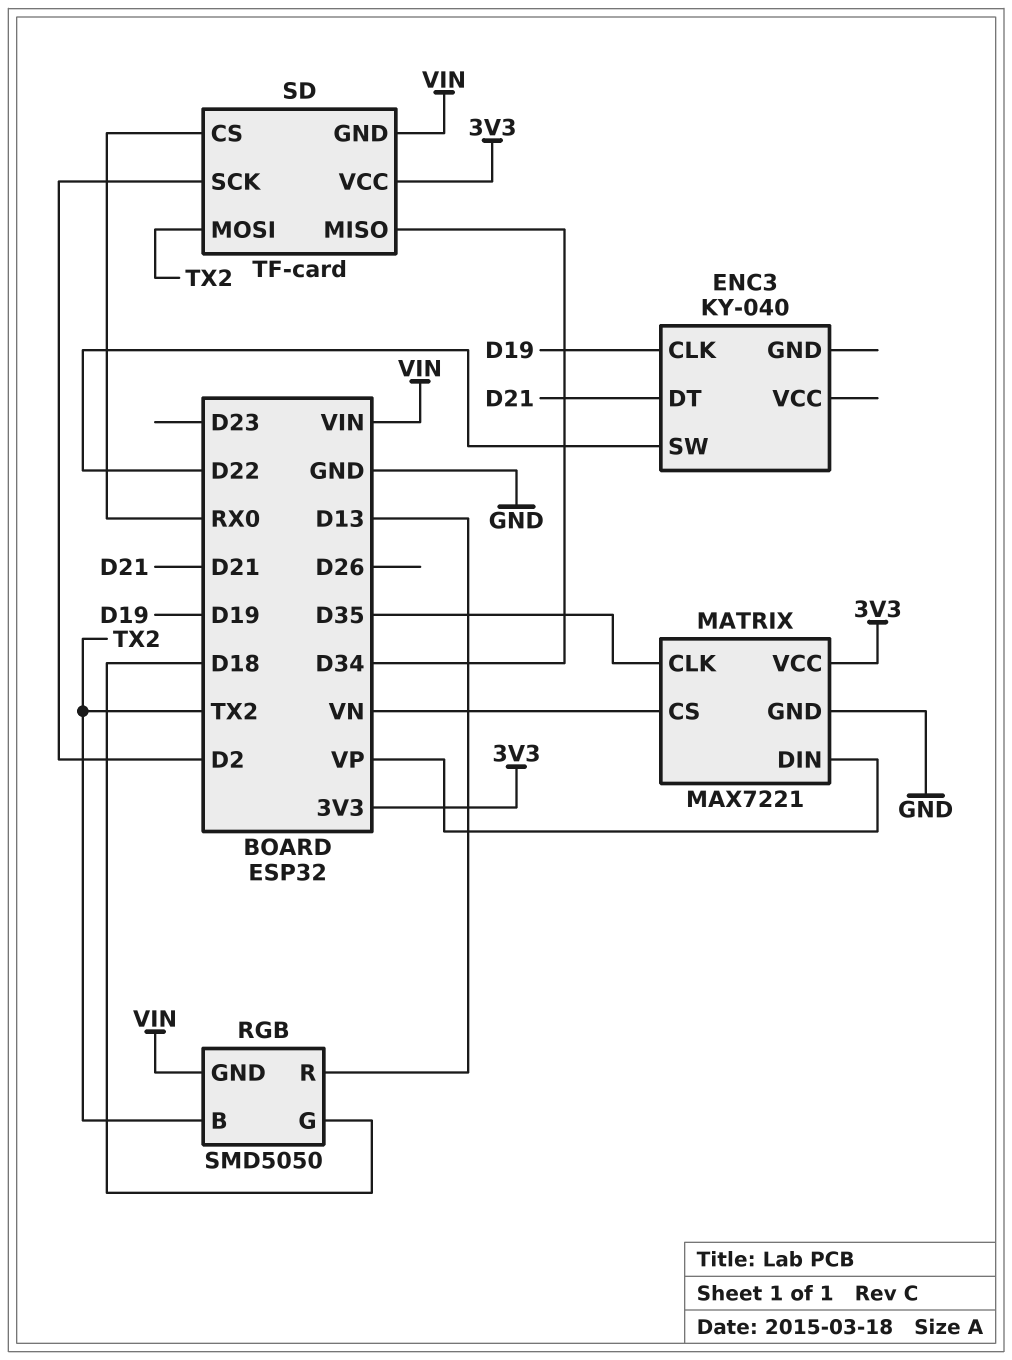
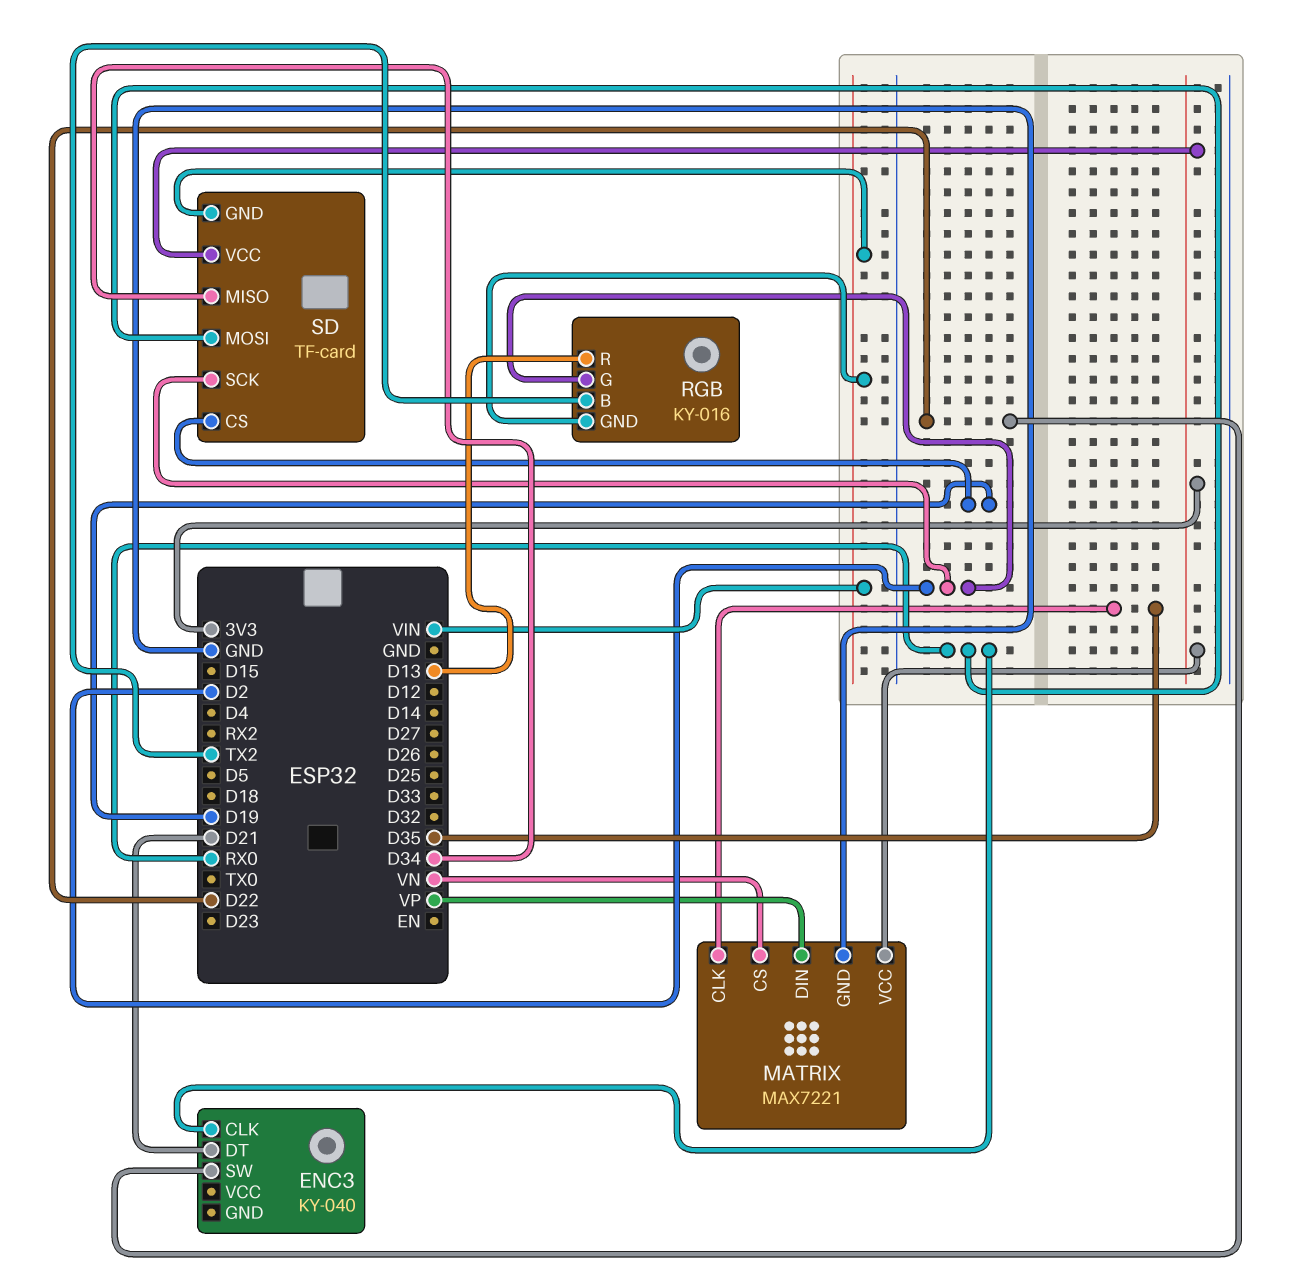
ENC3 pin CLK: D19 -> RX0
RGB: SMD5050 -> KY-016
RGB pin G: D18 -> D2
SD pin CS: RX0 -> D19
SD pin MOSI: TX2 -> RX0

